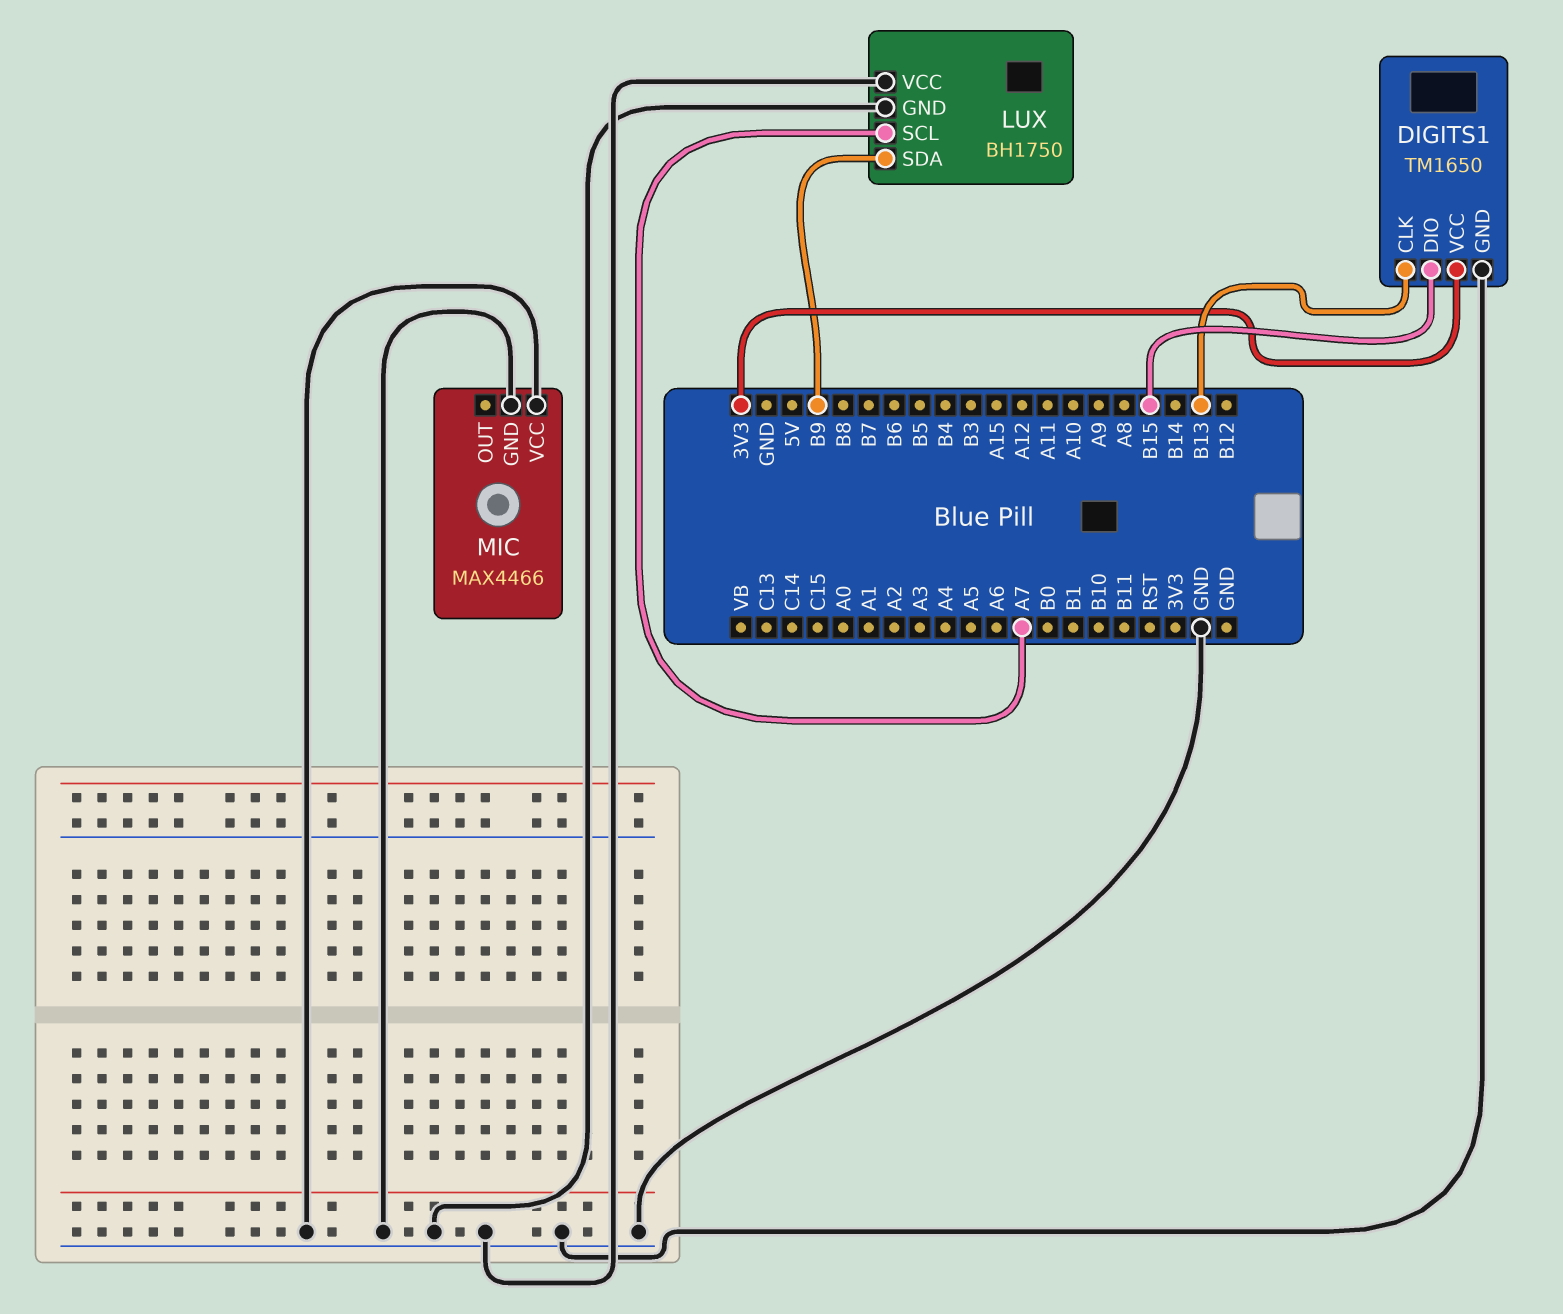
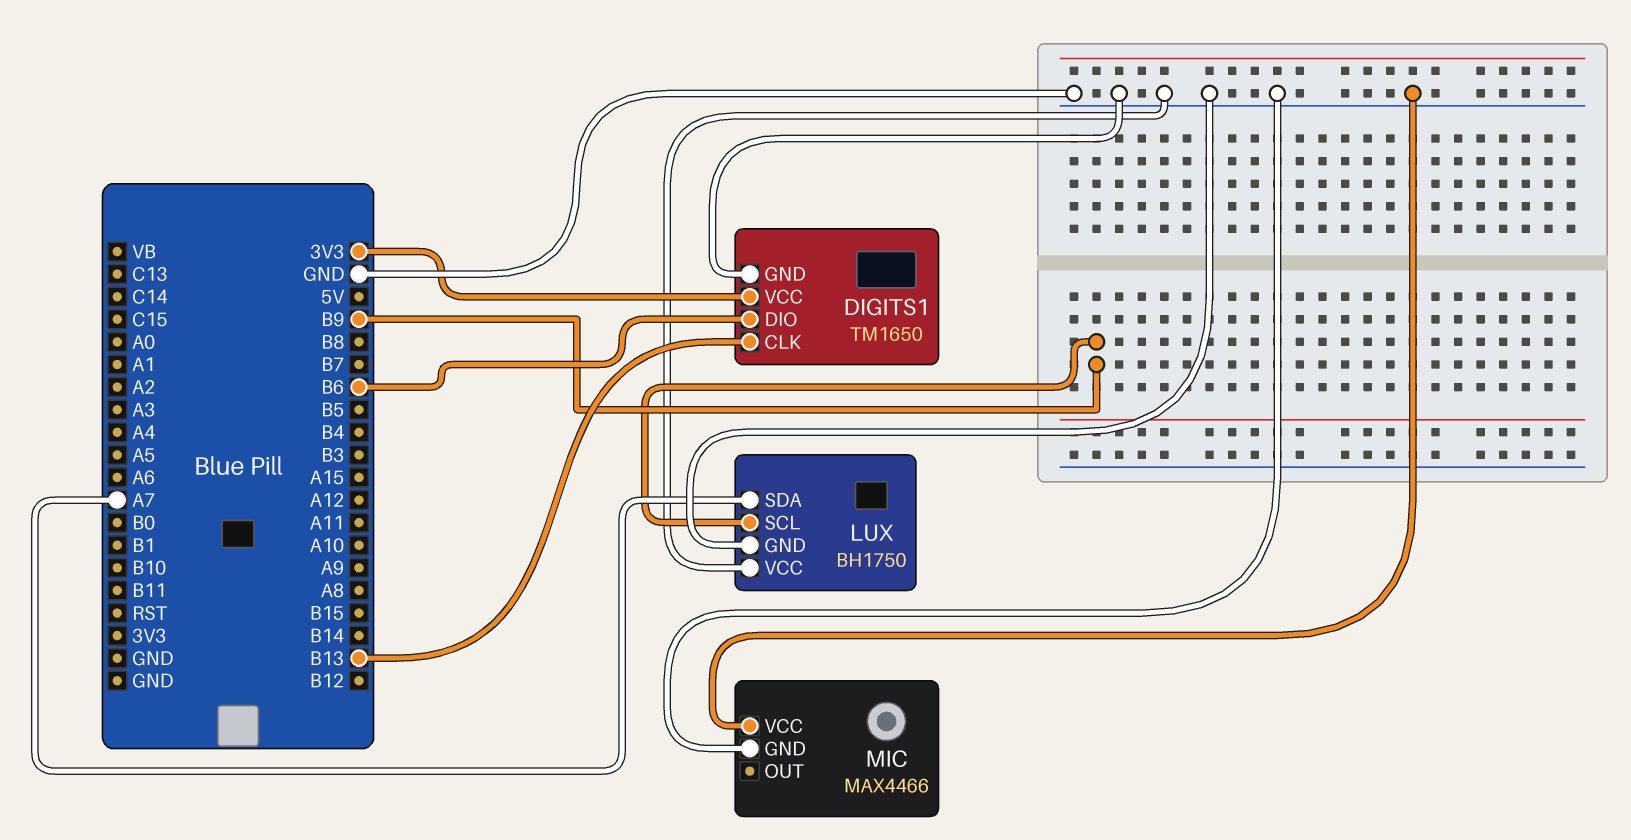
DIGITS1 pin DIO: B15 -> B6
LUX pin SCL: A7 -> B9
LUX pin SDA: B9 -> A7

